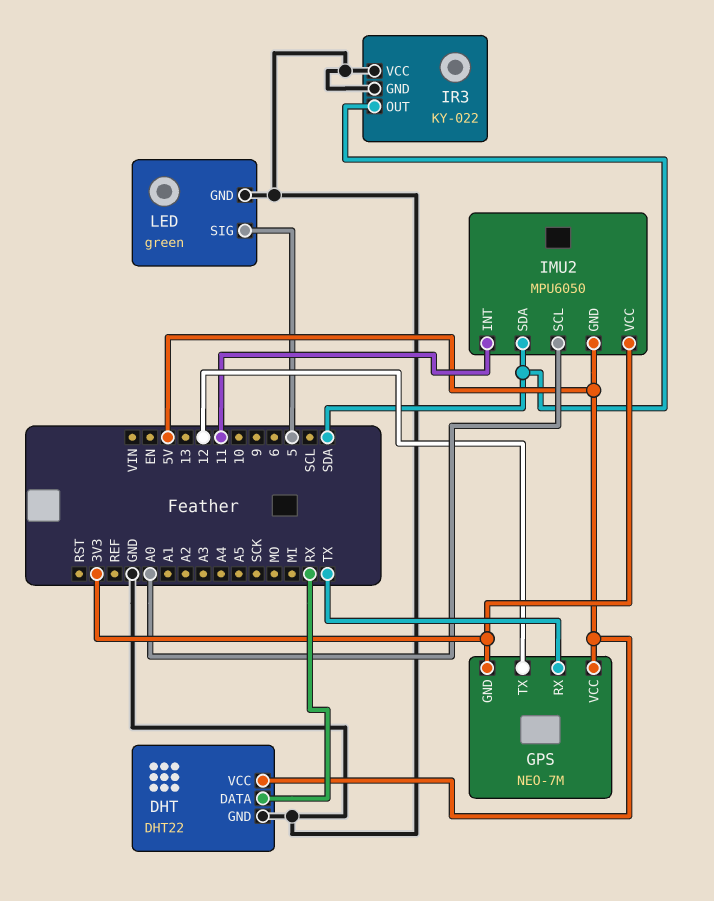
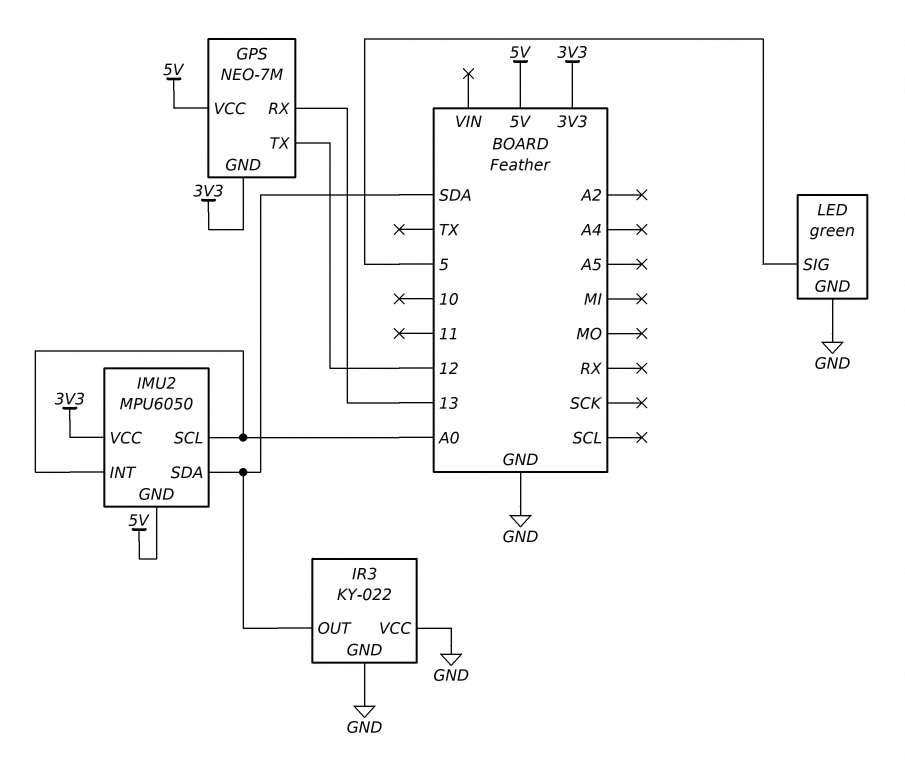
DHT: DHT22 -> none
DHT pin DATA: RX -> none
DHT pin GND: GND -> none
DHT pin VCC: 5V -> none
GPS pin RX: TX -> 13
IMU2 pin INT: 11 -> A0

